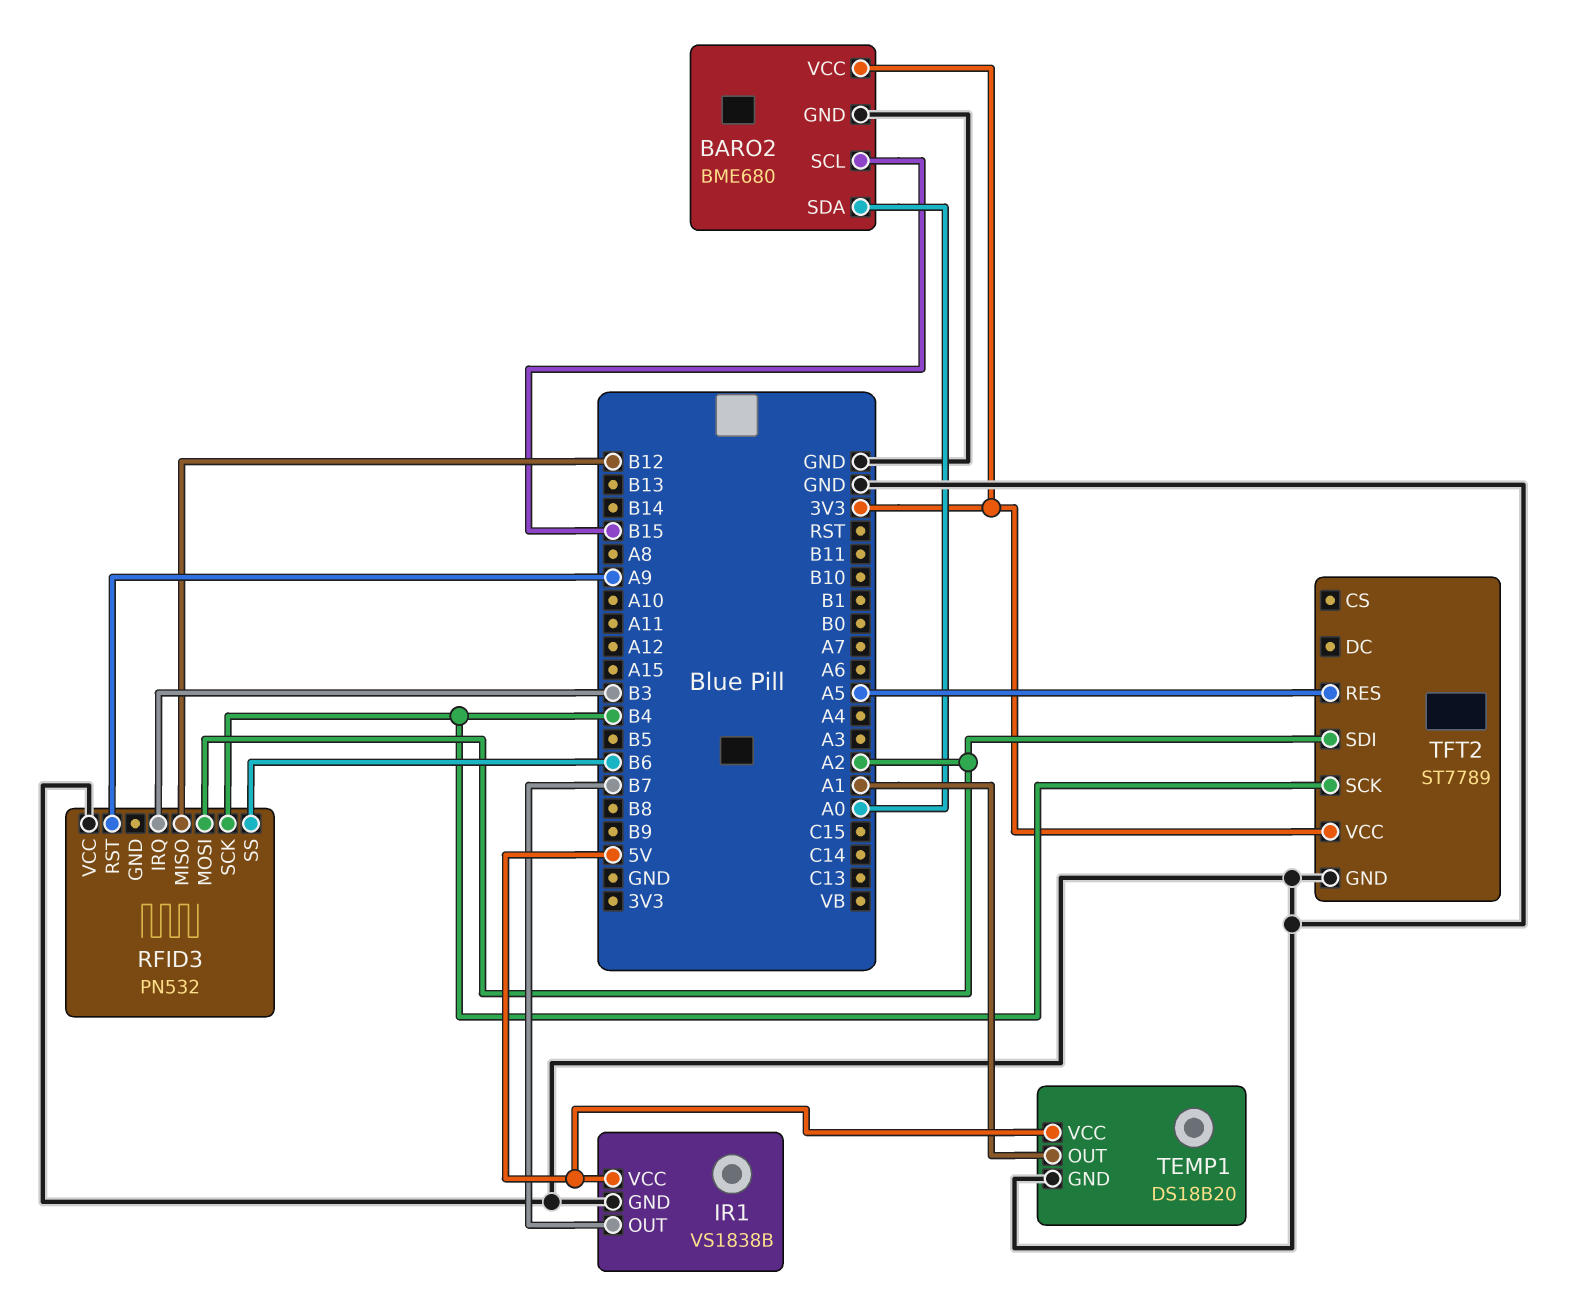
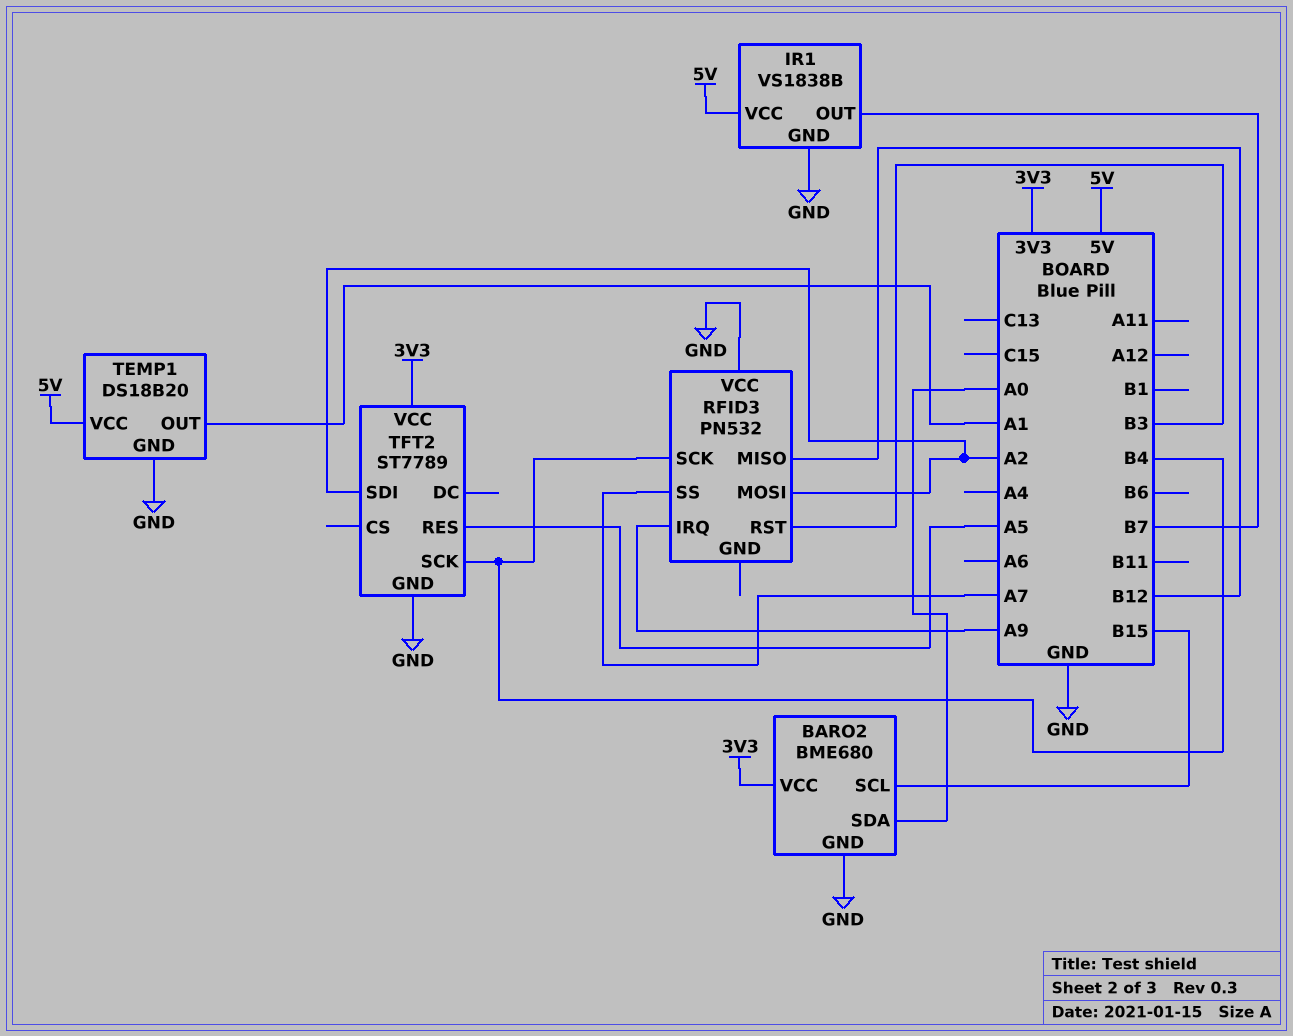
RFID3 pin IRQ: B3 -> A9
RFID3 pin RST: A9 -> B3
RFID3 pin SS: B6 -> A7

